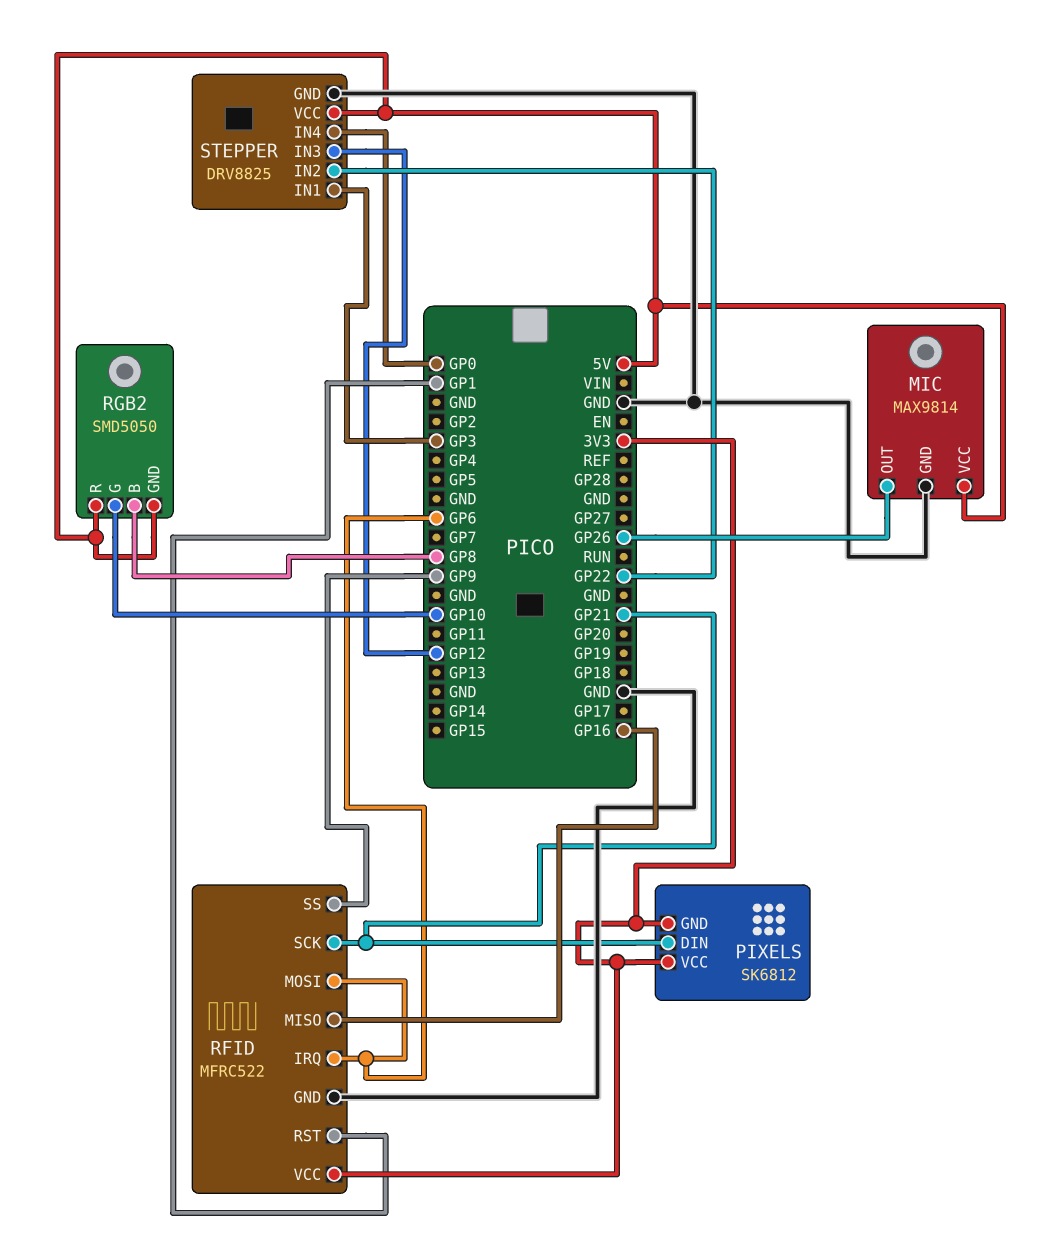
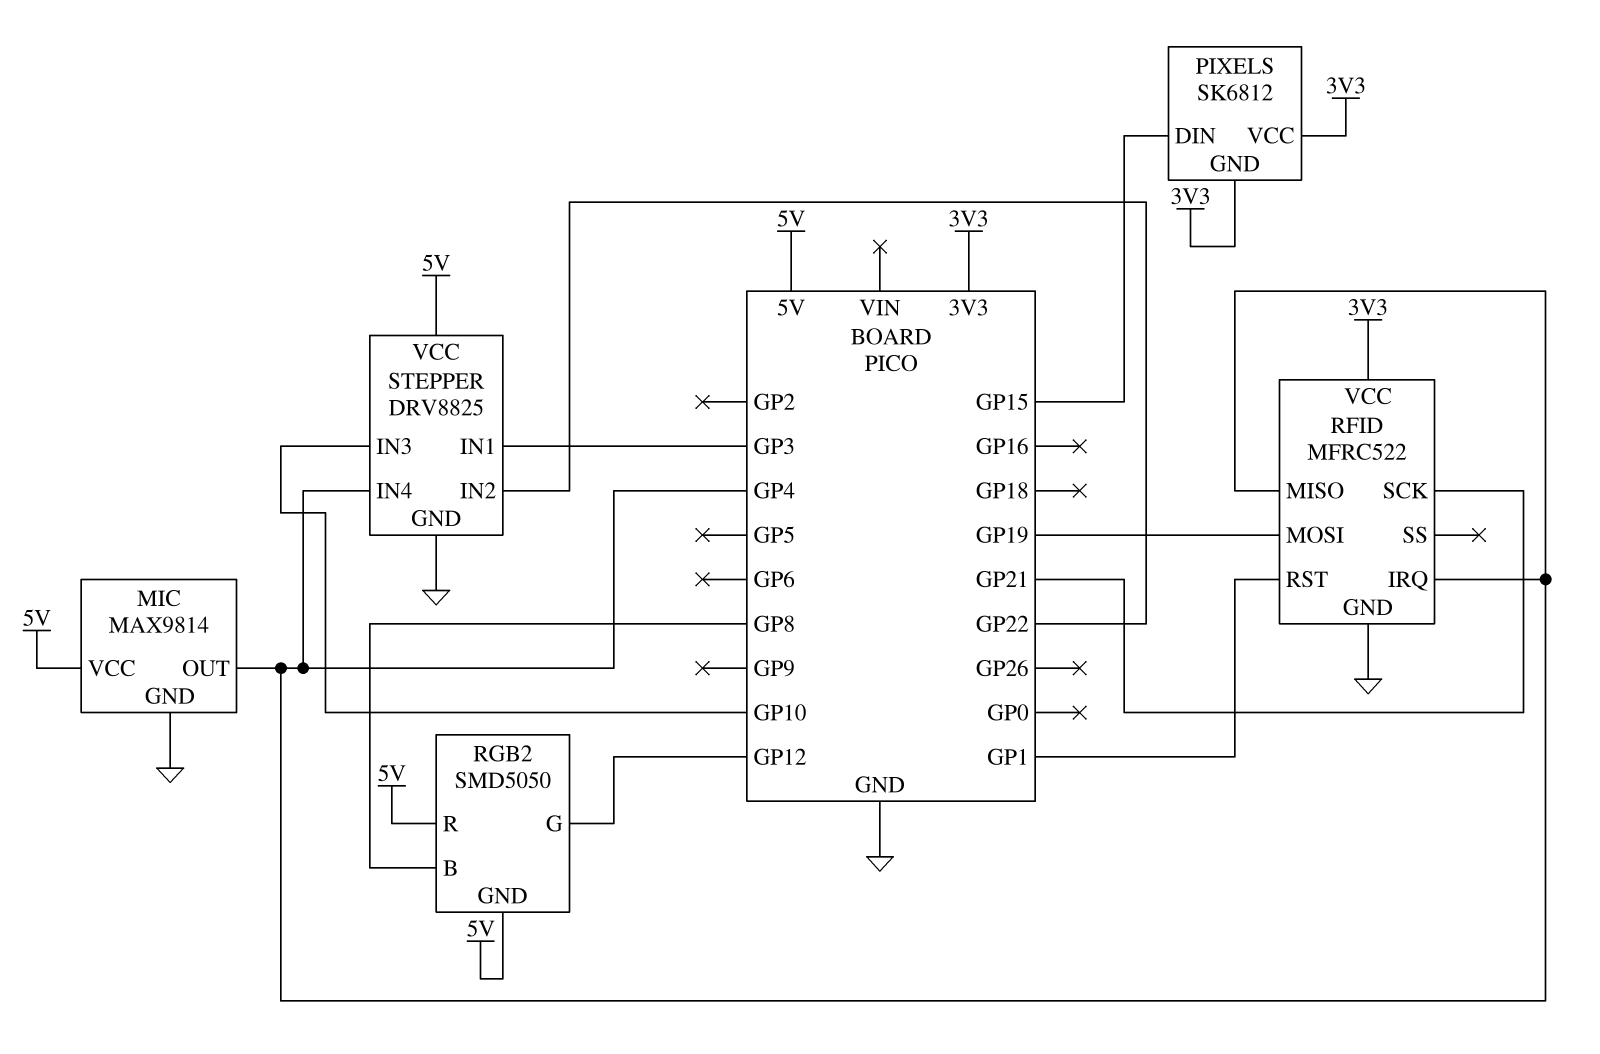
MIC pin OUT: GP26 -> GP4
PIXELS pin DIN: GP21 -> GP15
RFID pin IRQ: GP6 -> GP4
RFID pin MISO: GP16 -> GP4
RFID pin MOSI: GP6 -> GP19
RFID pin SS: GP9 -> none
RGB2 pin G: GP10 -> GP12
STEPPER pin IN3: GP12 -> GP10
STEPPER pin IN4: GP0 -> GP4

